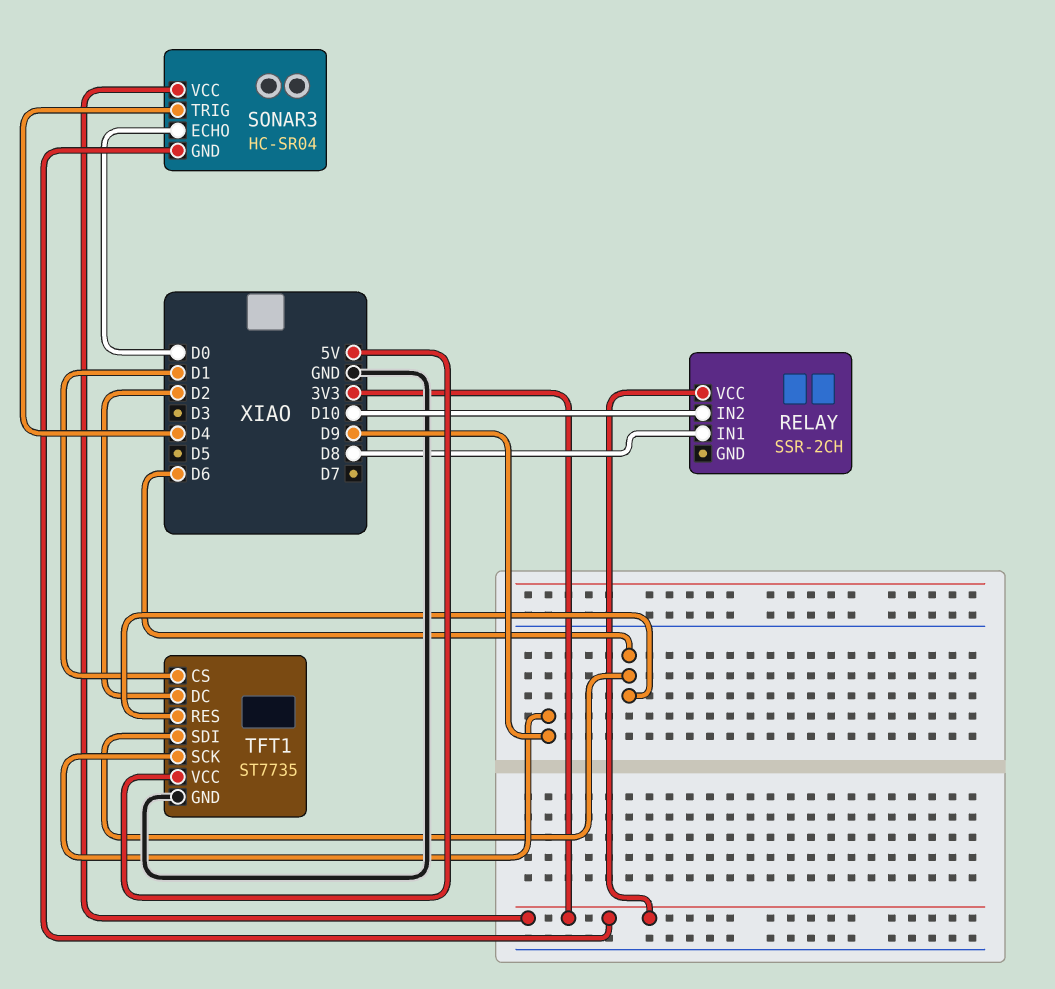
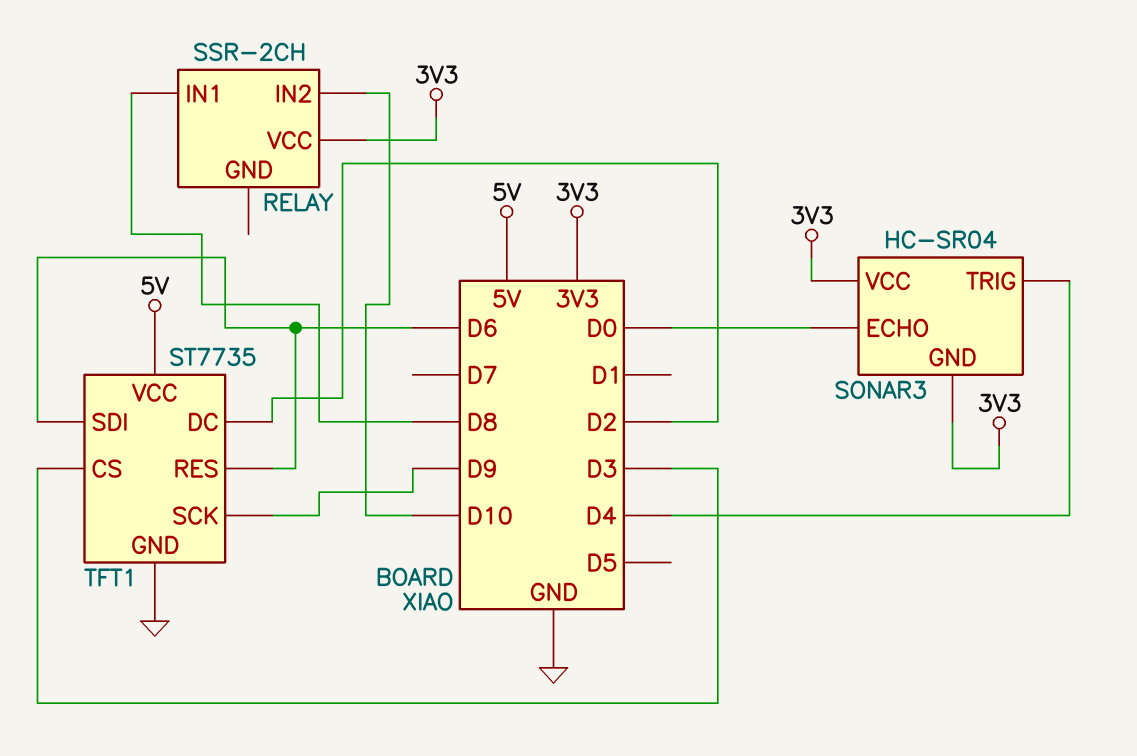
TFT1 pin CS: D1 -> D3

